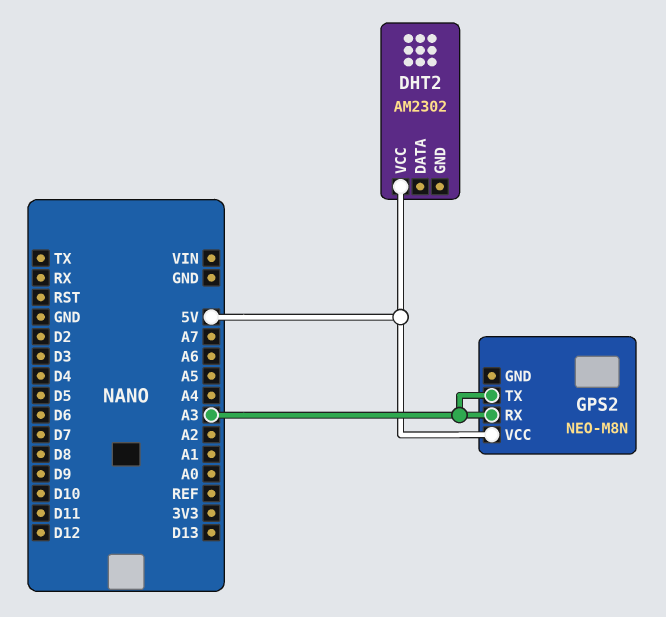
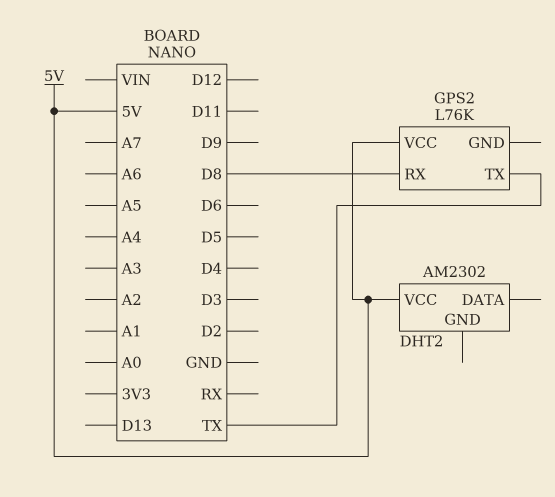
GPS2: NEO-M8N -> L76K
GPS2 pin RX: A3 -> D8
GPS2 pin TX: A3 -> TX

